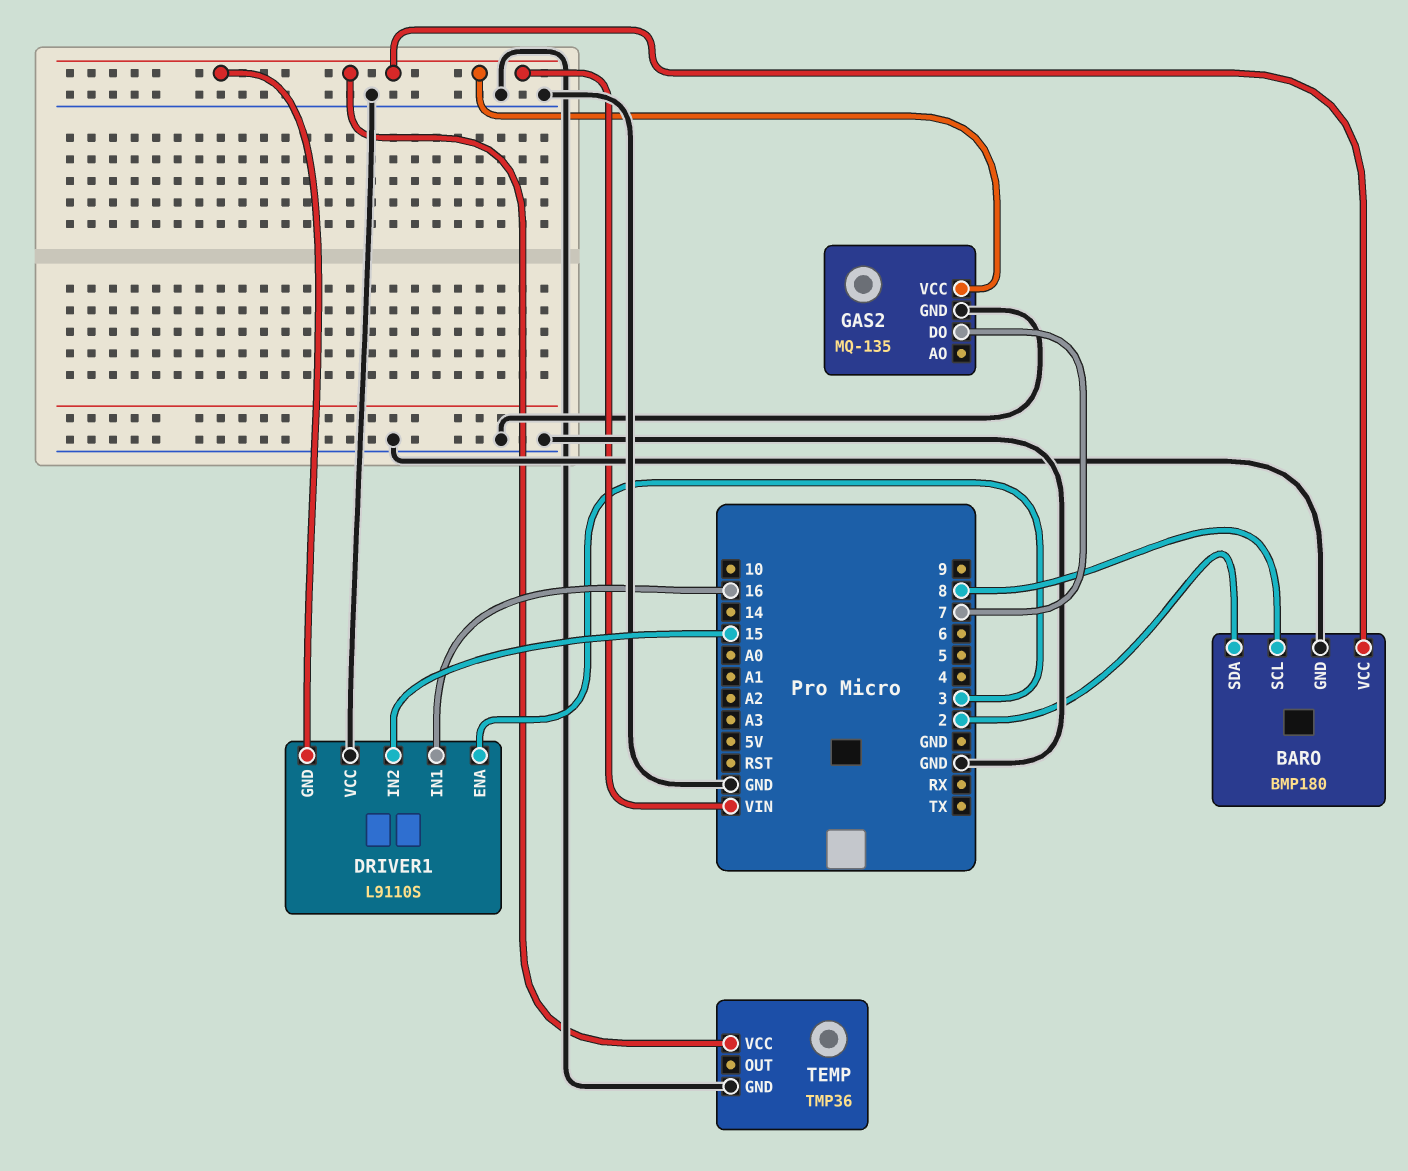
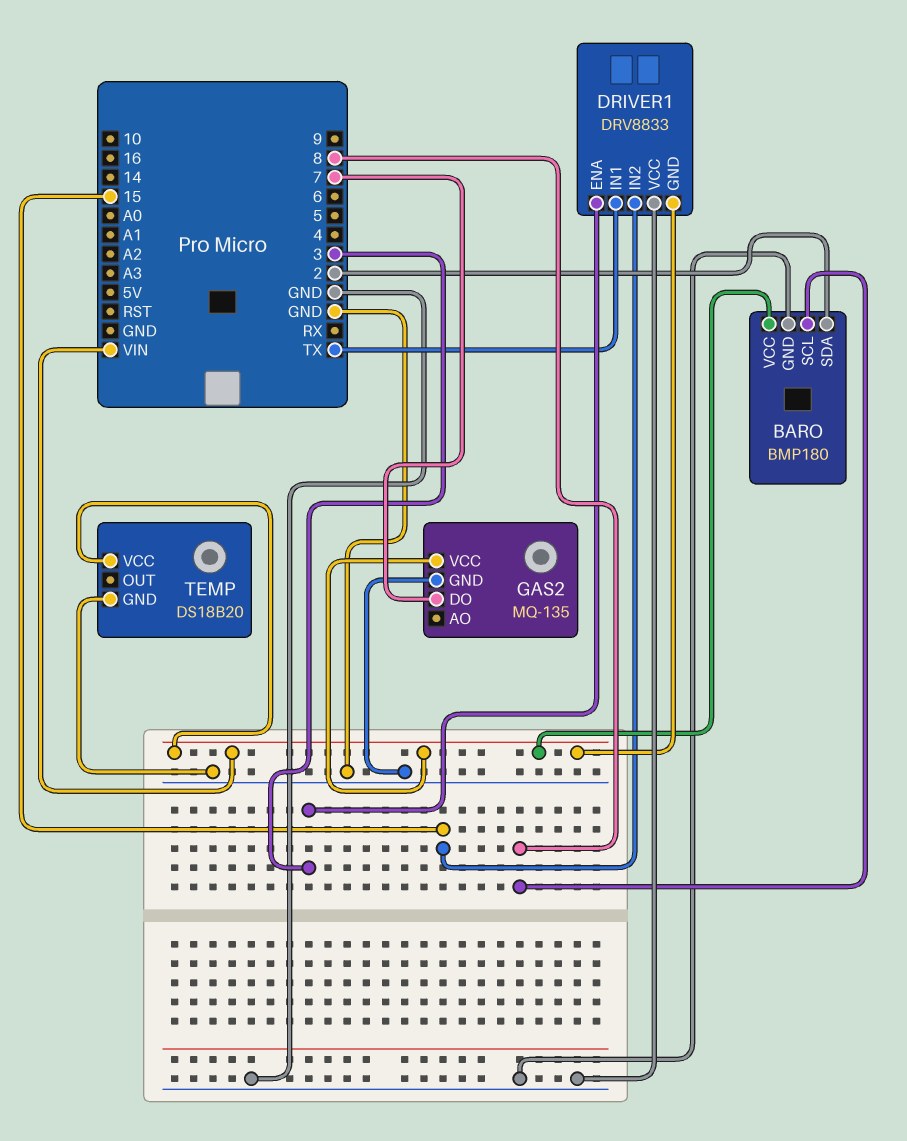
DRIVER1: L9110S -> DRV8833
DRIVER1 pin IN1: 16 -> TX
TEMP: TMP36 -> DS18B20

